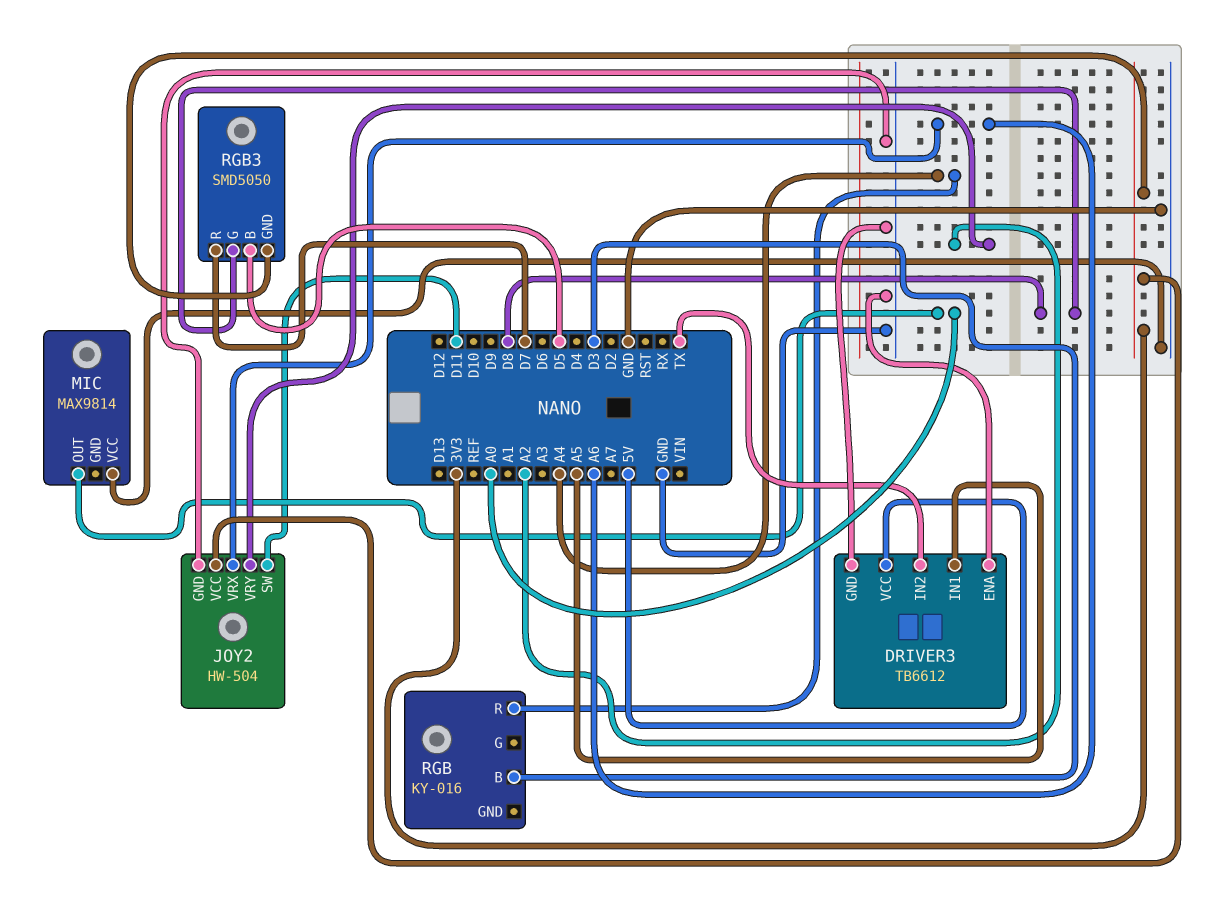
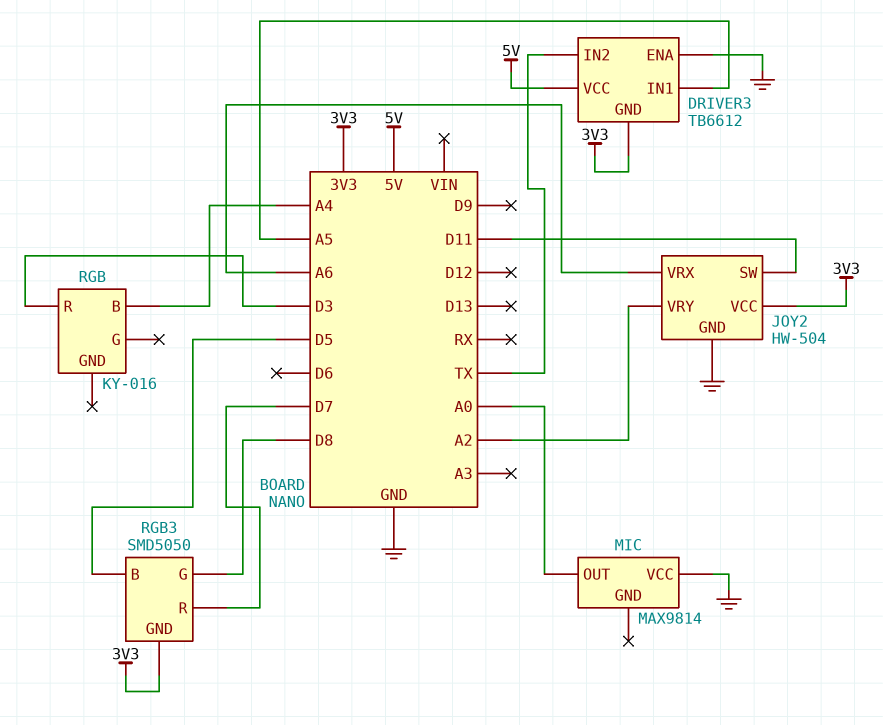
DRIVER3 pin GND: GND -> 3V3
RGB pin B: D3 -> A4
RGB pin R: A4 -> D3

